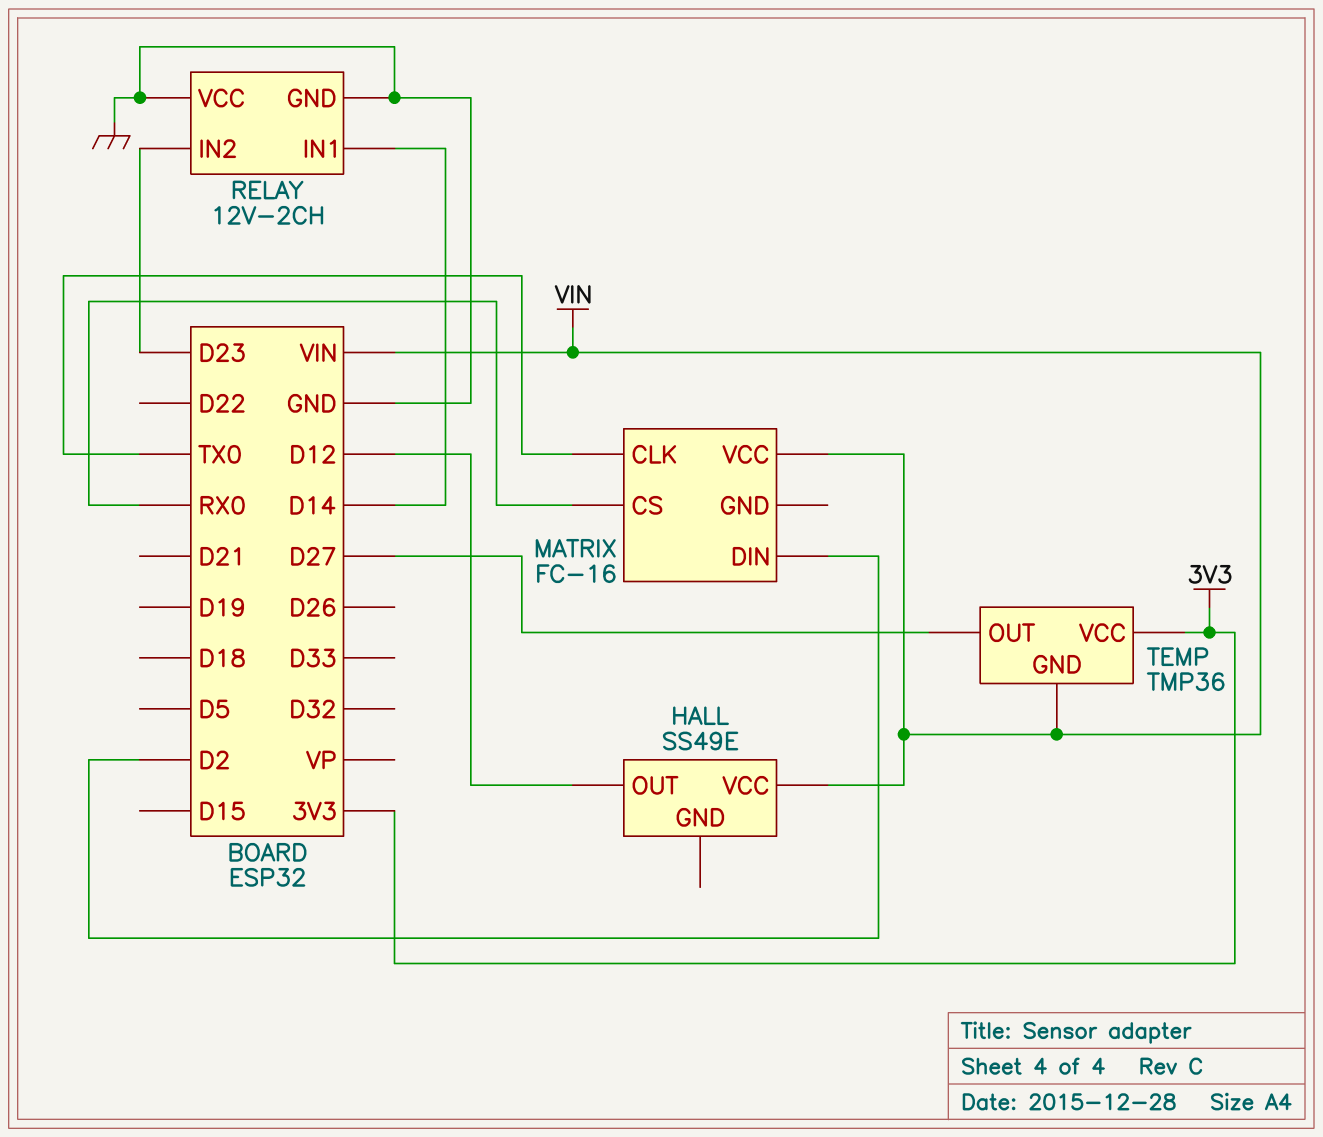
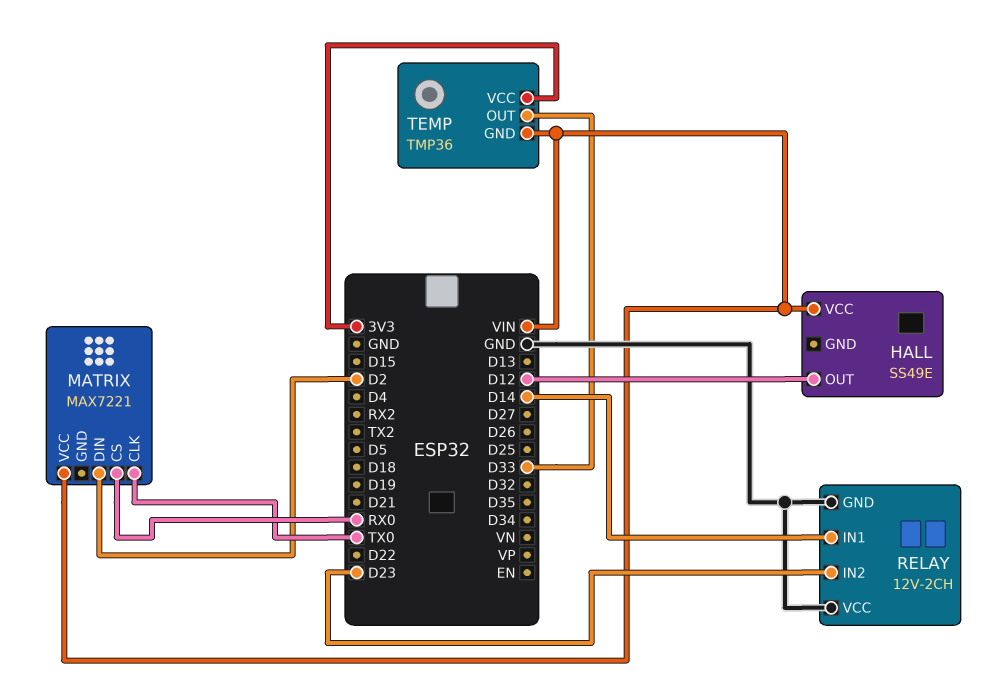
MATRIX: FC-16 -> MAX7221
TEMP pin OUT: D27 -> D33

